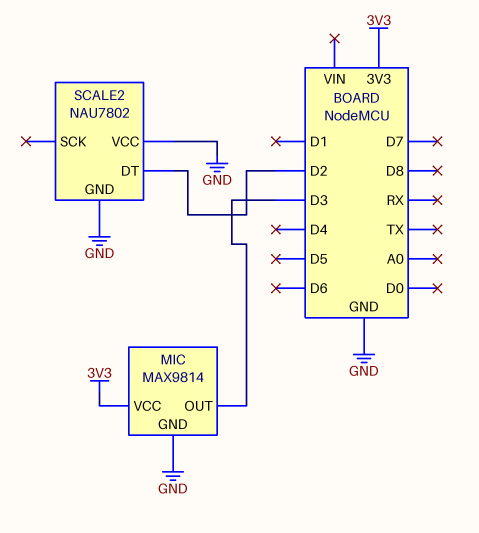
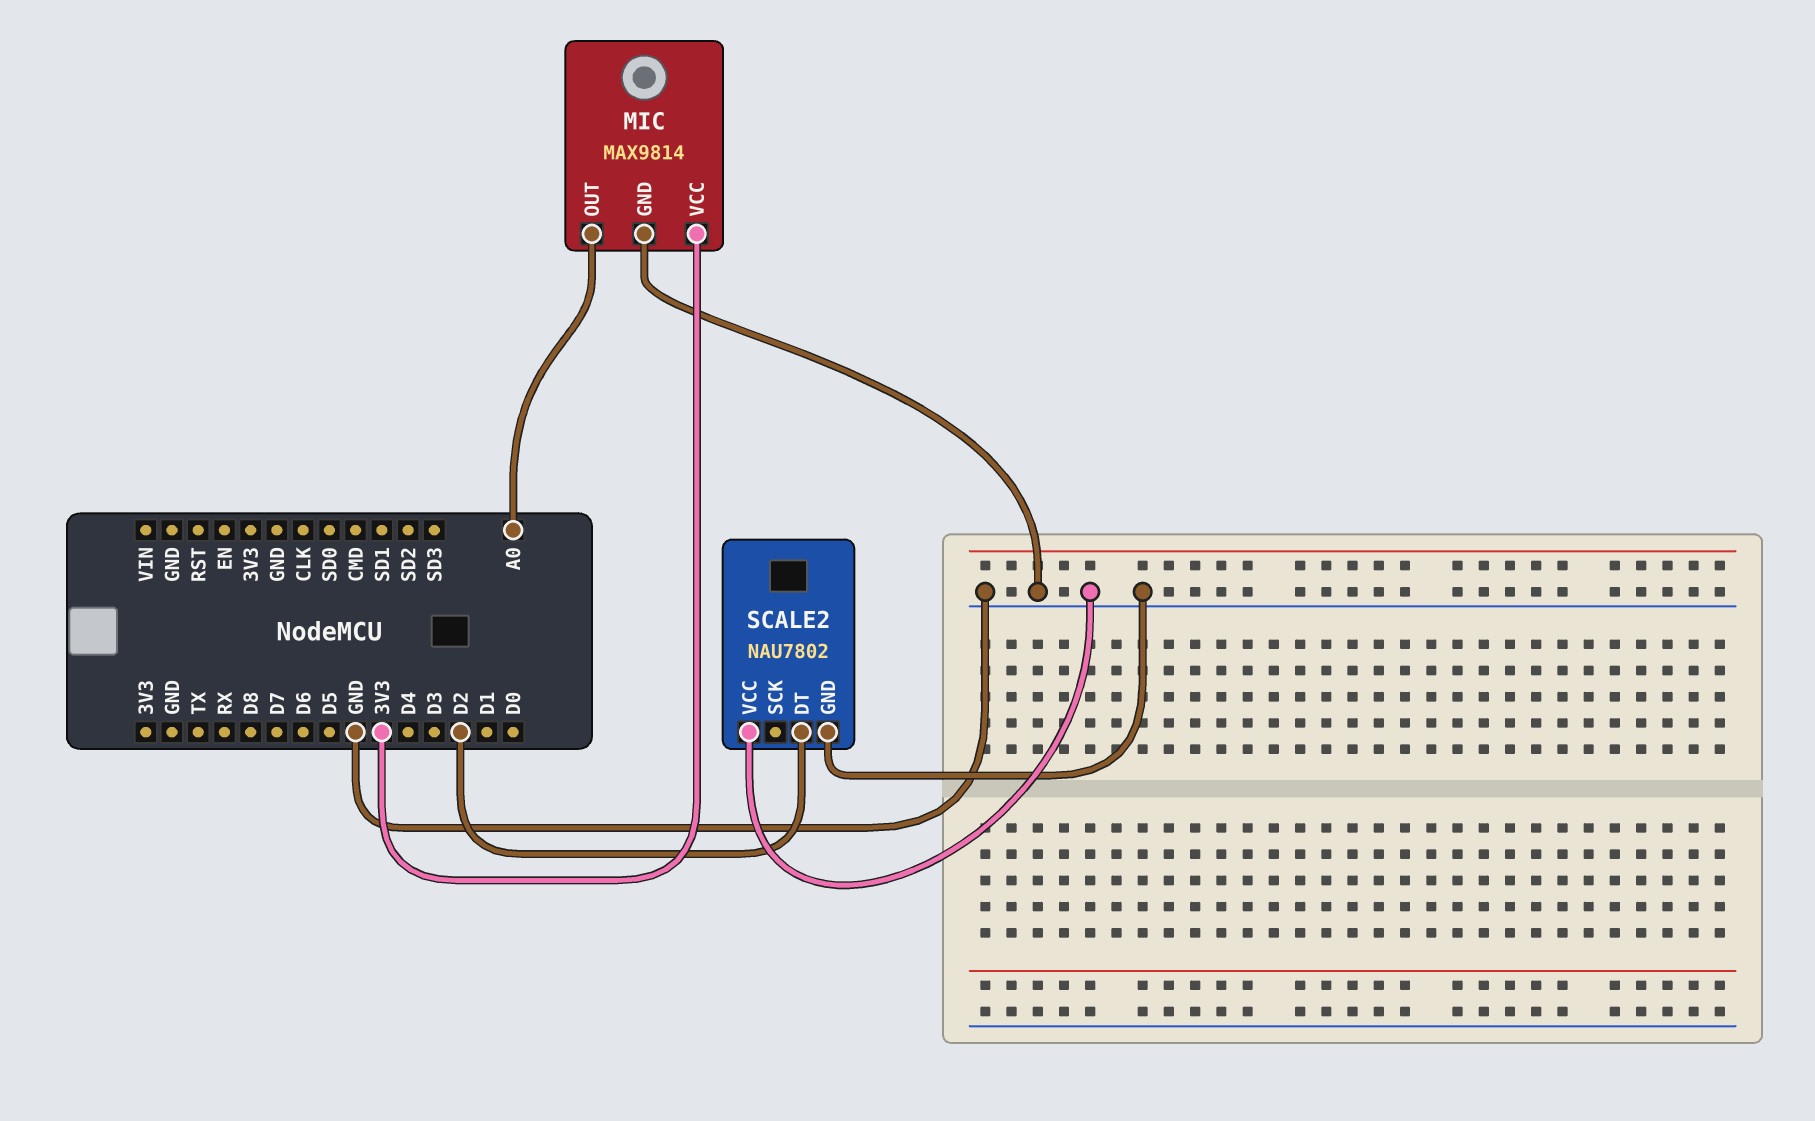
MIC pin OUT: D3 -> A0

